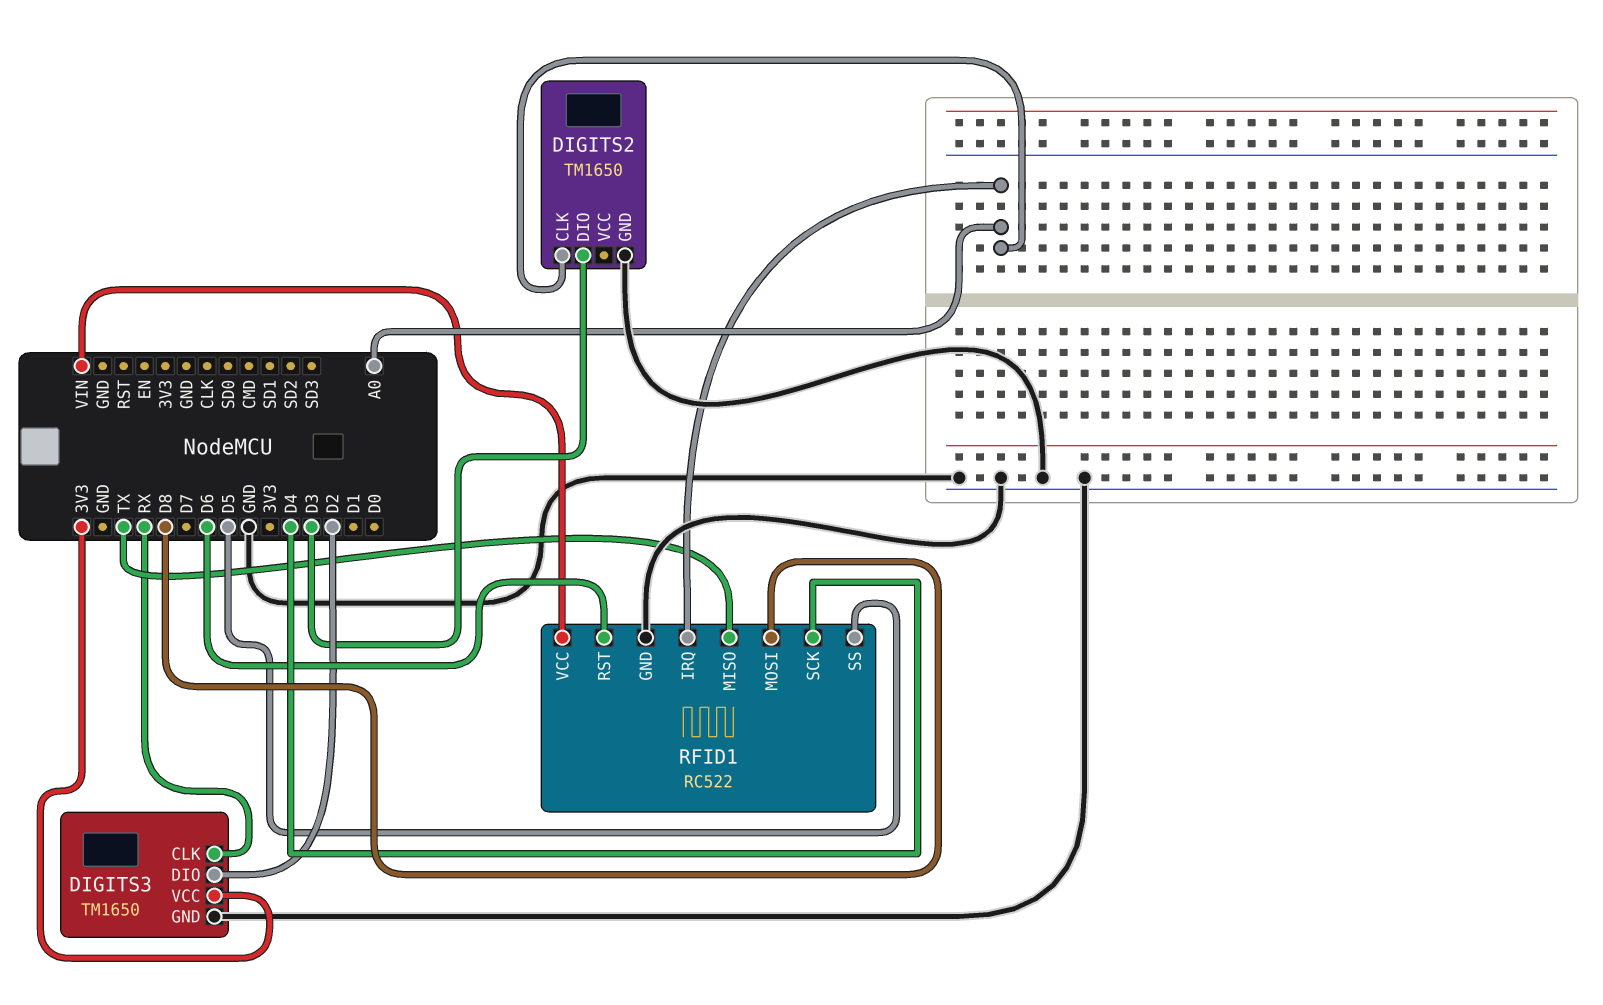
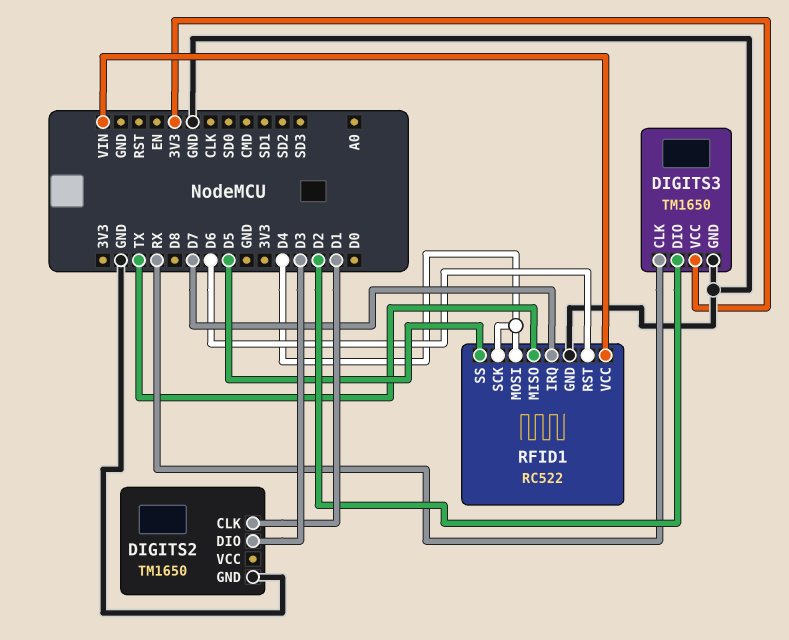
DIGITS2 pin CLK: A0 -> D1
RFID1 pin IRQ: A0 -> D7
RFID1 pin MOSI: D8 -> D4

